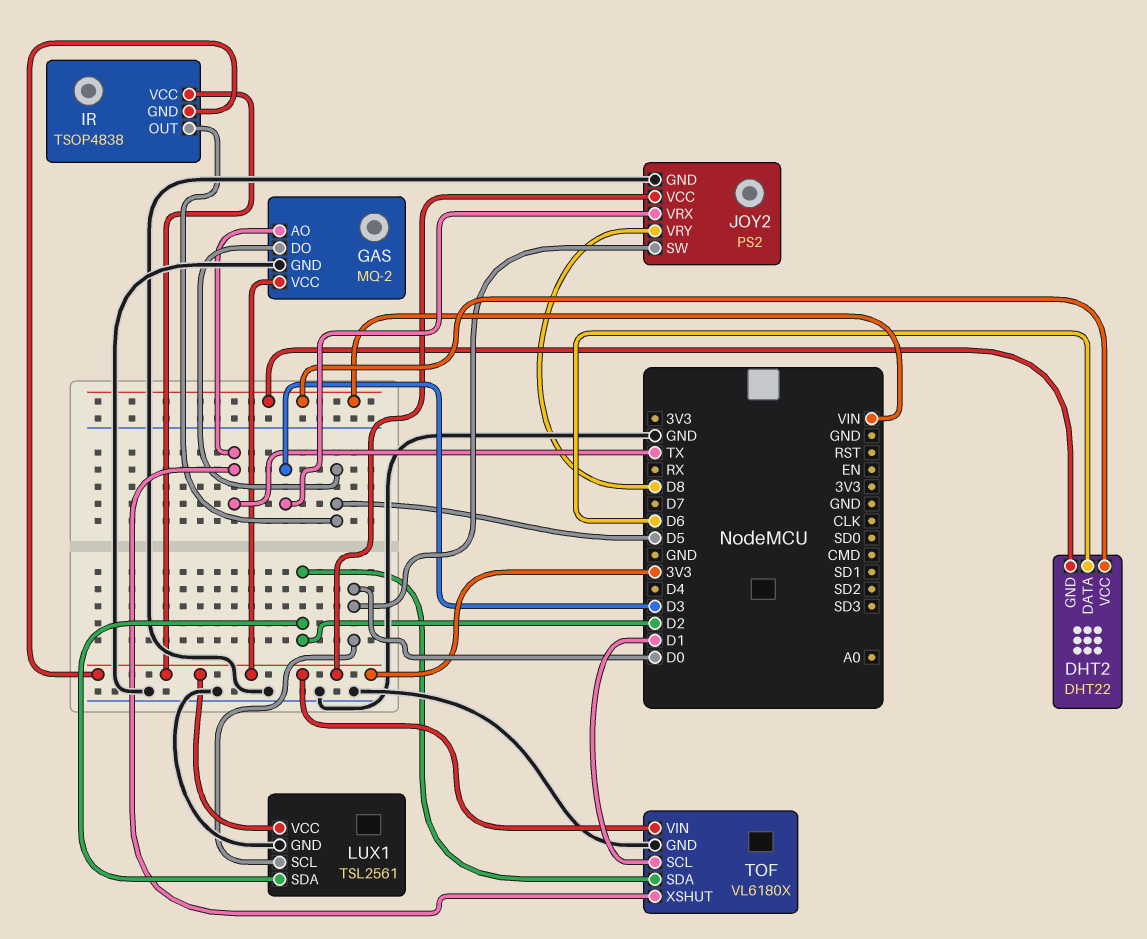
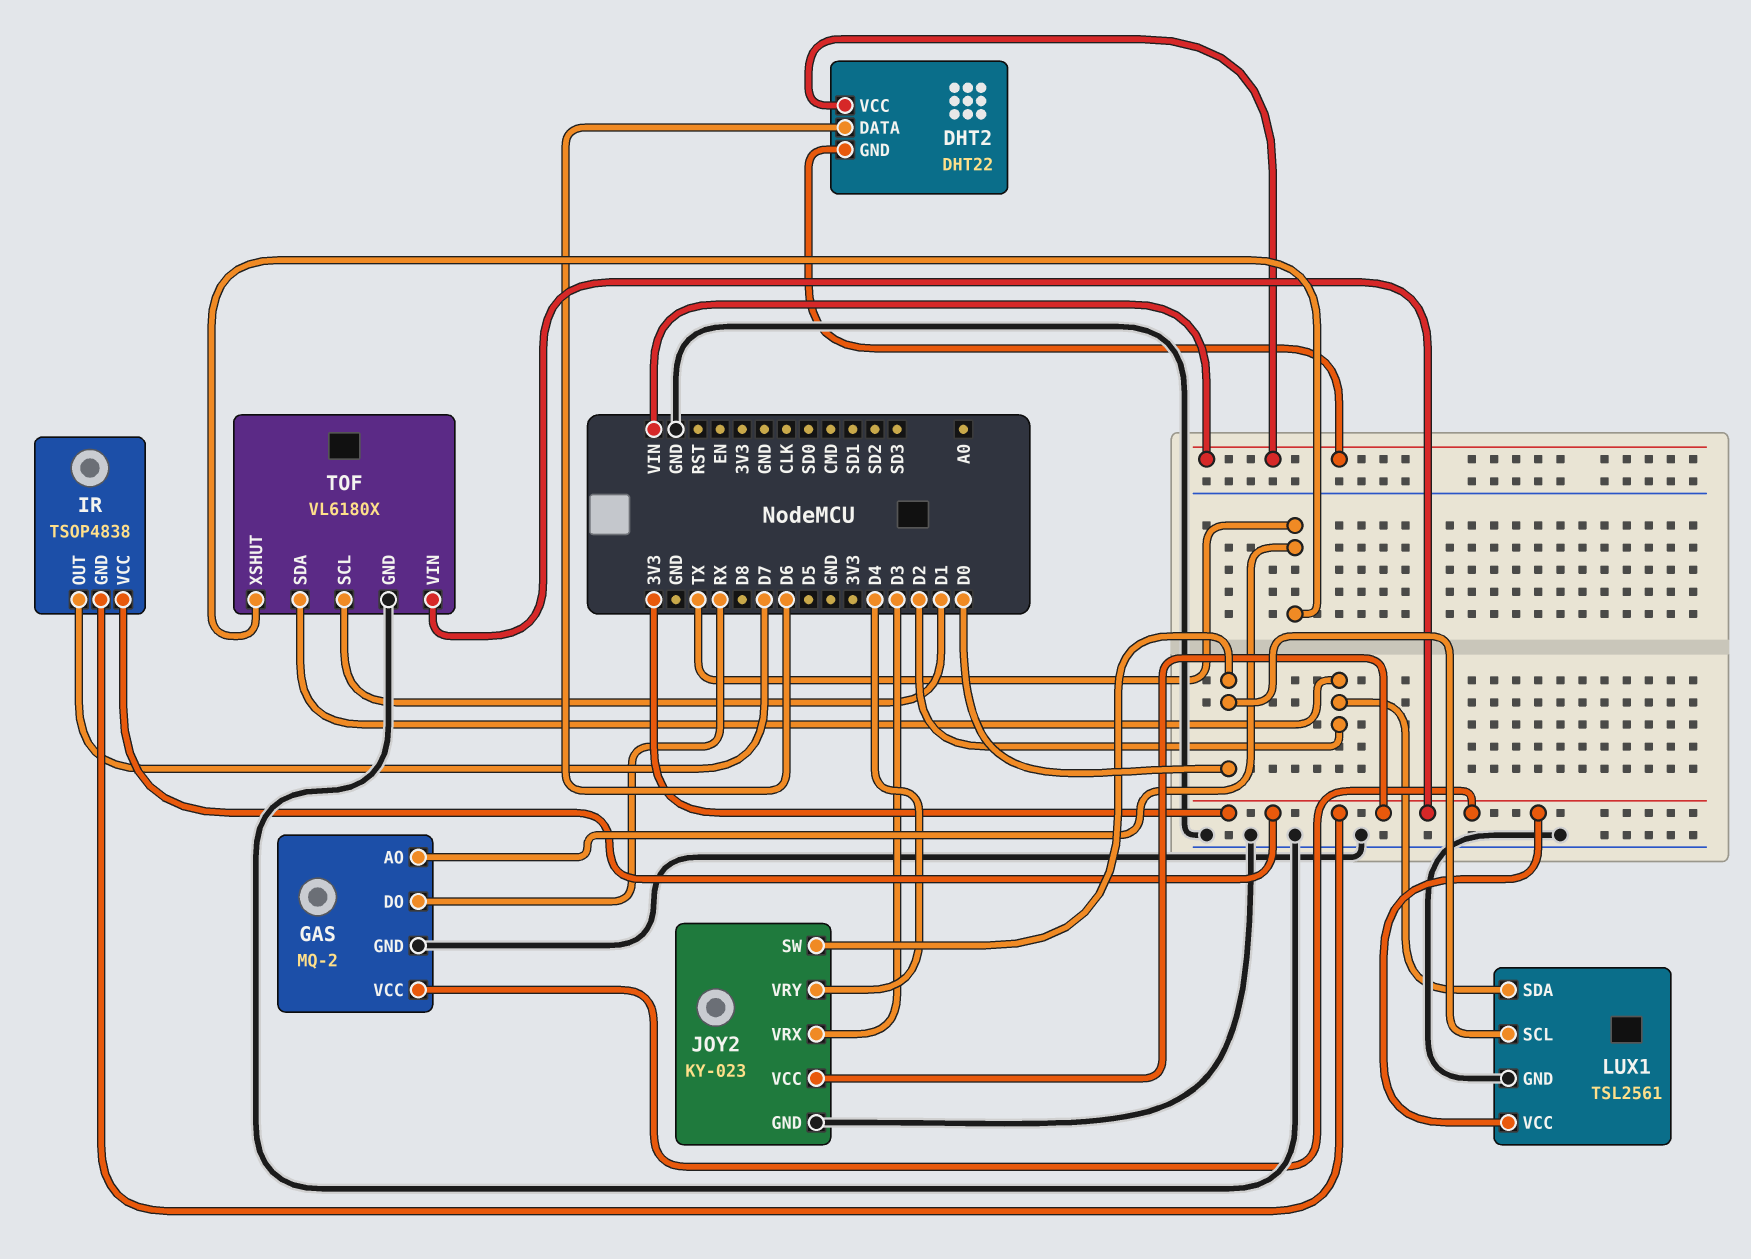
GAS pin DO: D5 -> RX
IR pin OUT: D5 -> D7
JOY2: PS2 -> KY-023
JOY2 pin VRY: D8 -> D4

